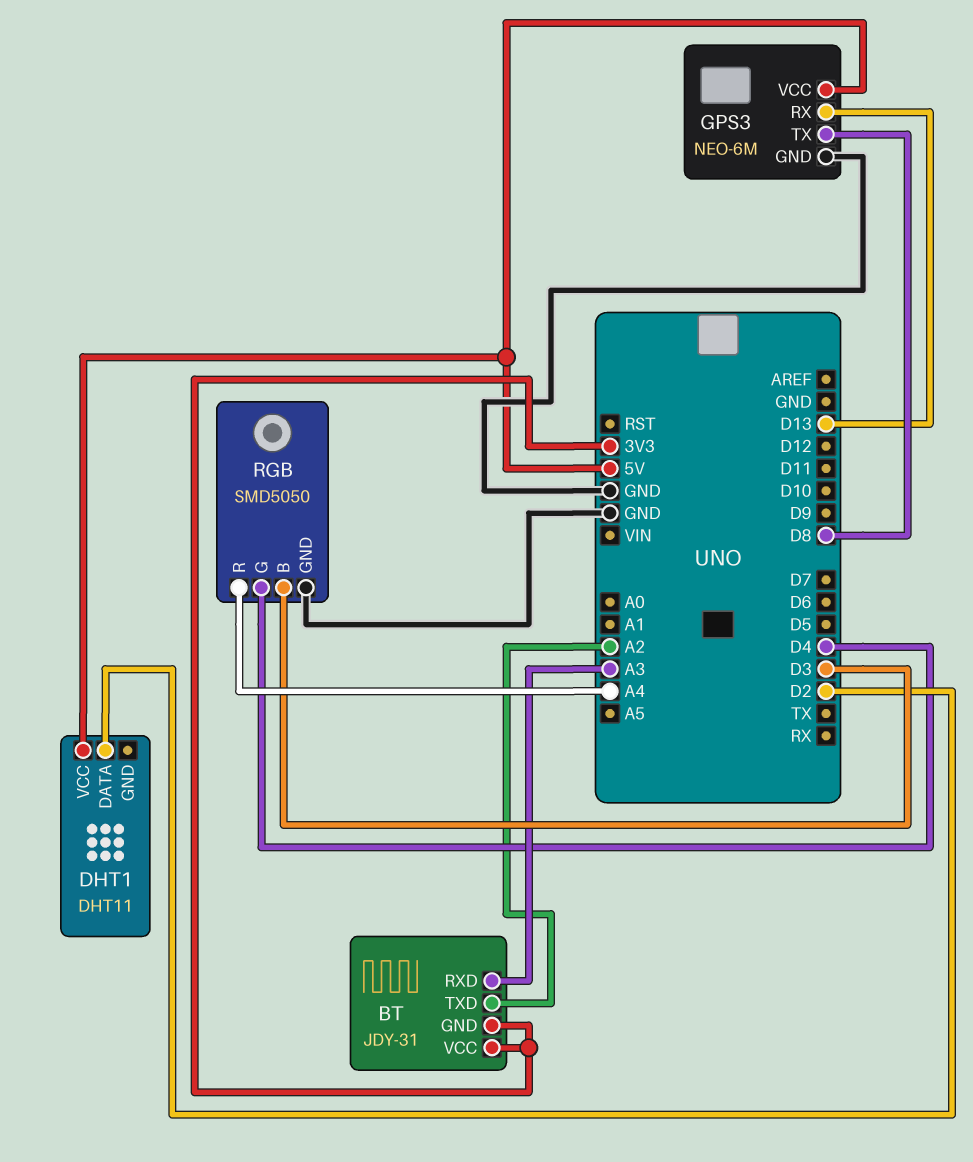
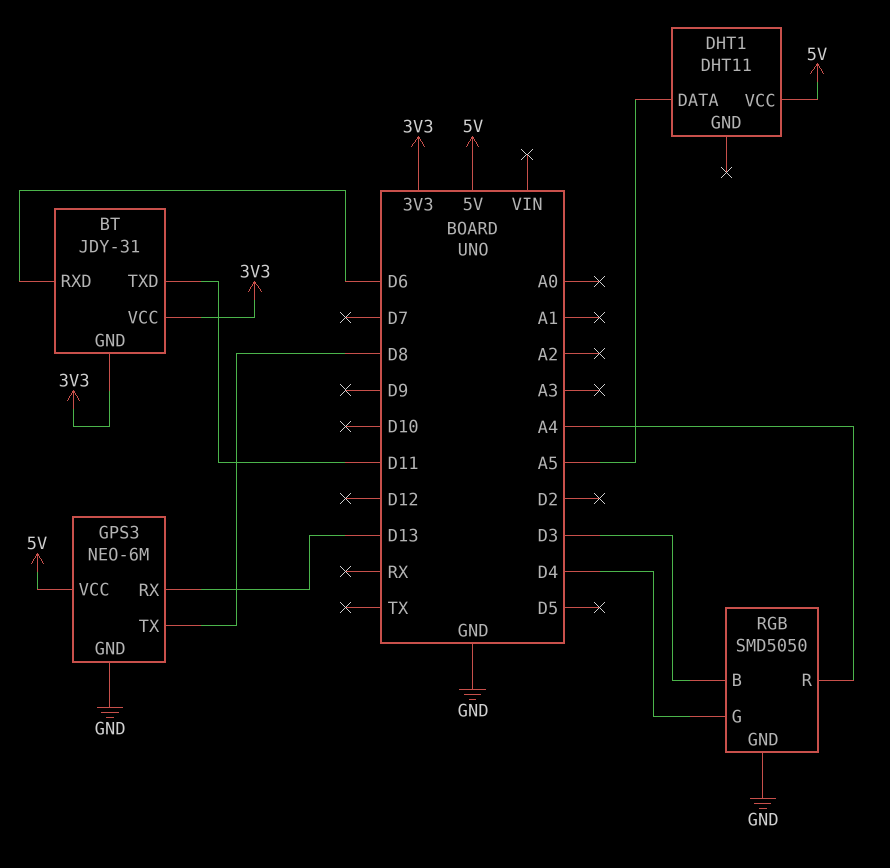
BT pin RXD: A3 -> D6
BT pin TXD: A2 -> D11
DHT1 pin DATA: D2 -> A5

